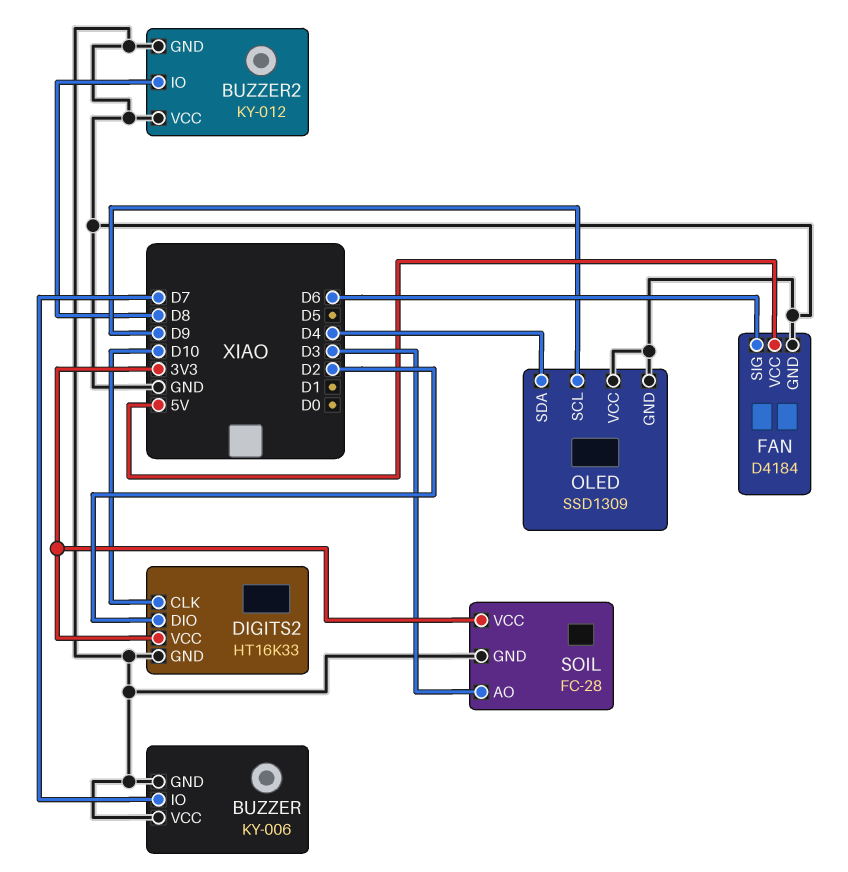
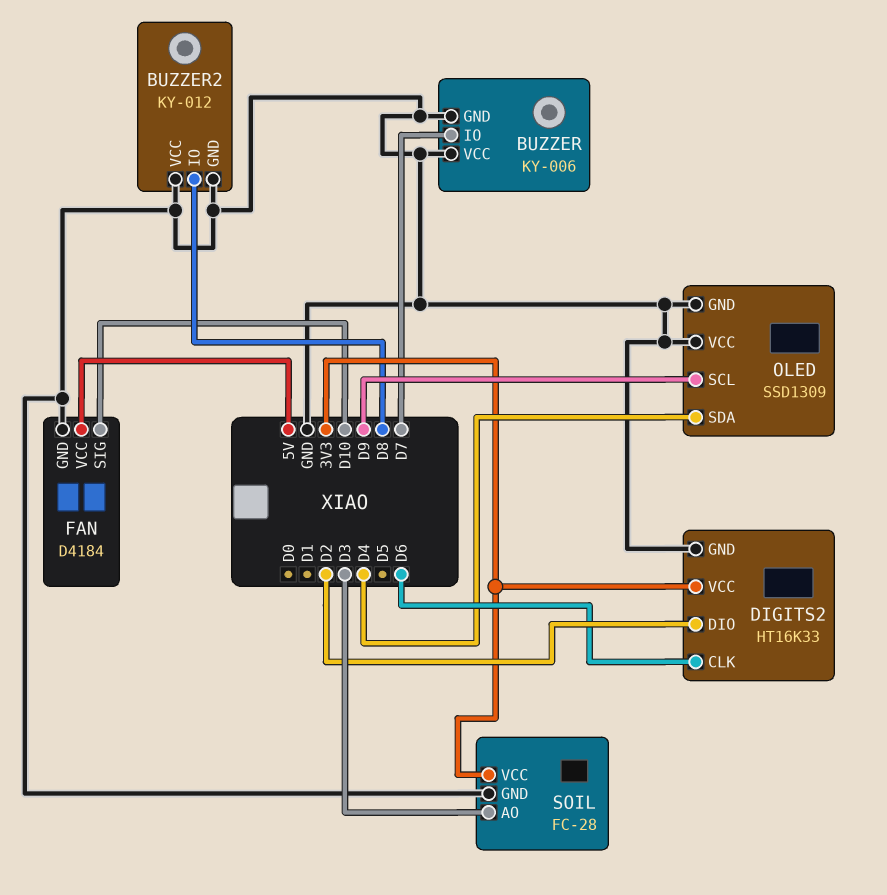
DIGITS2 pin CLK: D10 -> D6
FAN pin SIG: D6 -> D10

